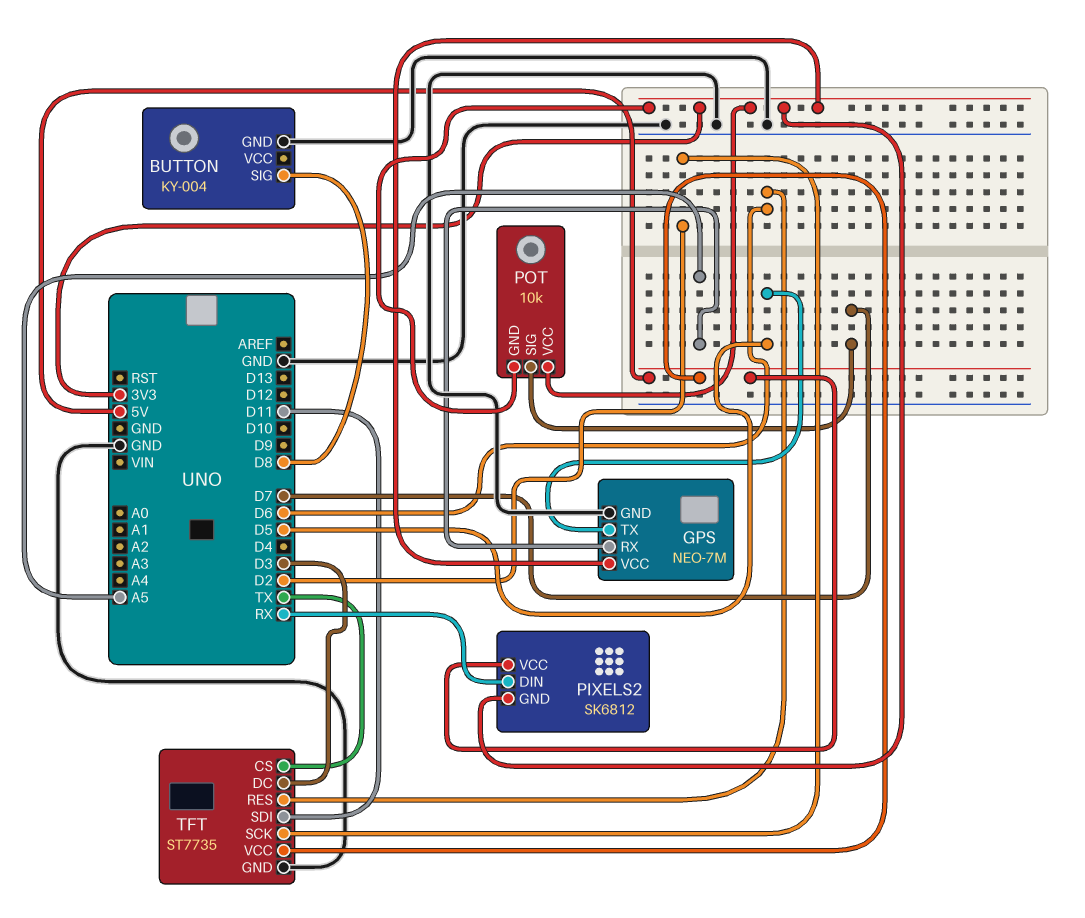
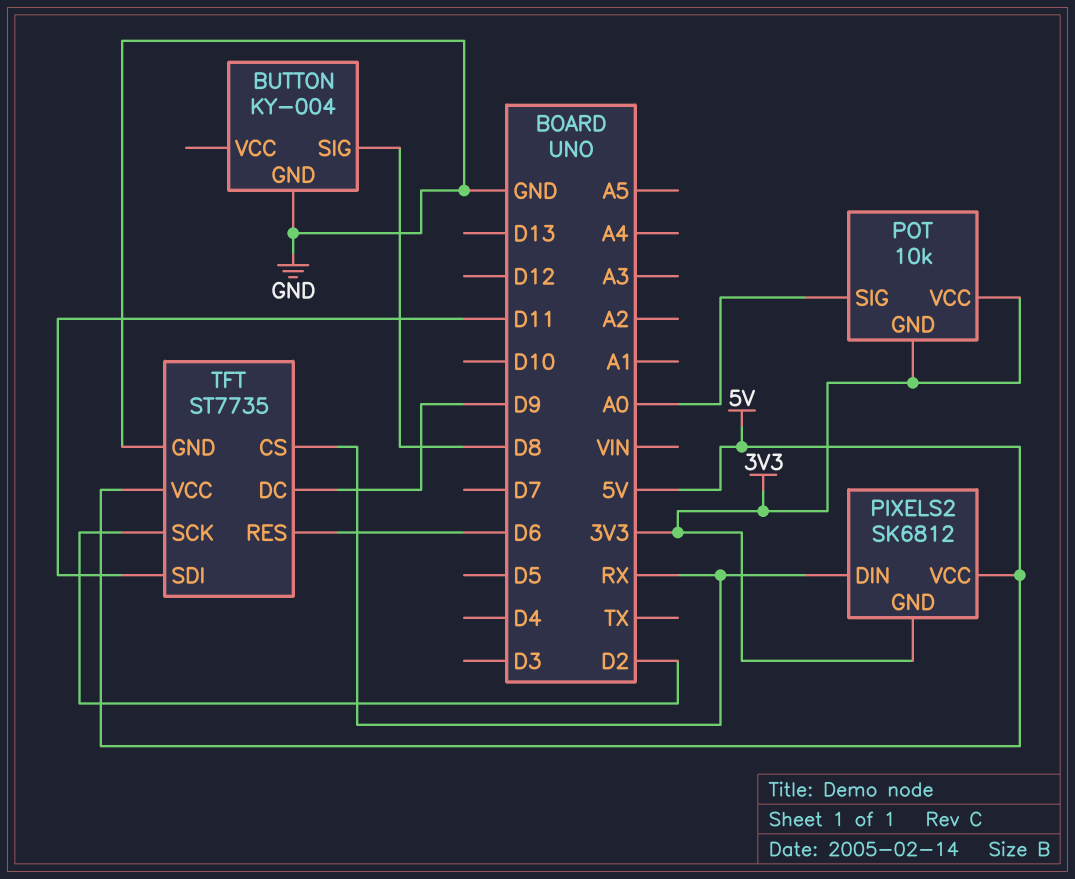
GPS: NEO-7M -> none
GPS pin GND: GND -> none
GPS pin RX: A5 -> none
GPS pin TX: D5 -> none
GPS pin VCC: 3V3 -> none
POT pin SIG: D7 -> A0
TFT pin CS: TX -> RX
TFT pin DC: D3 -> D9

